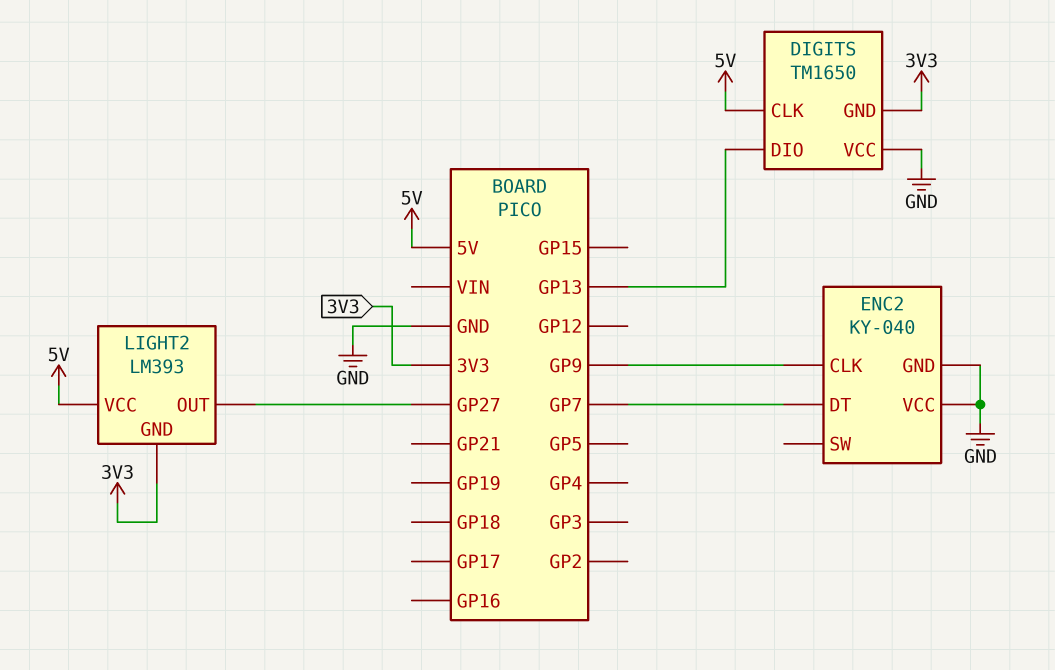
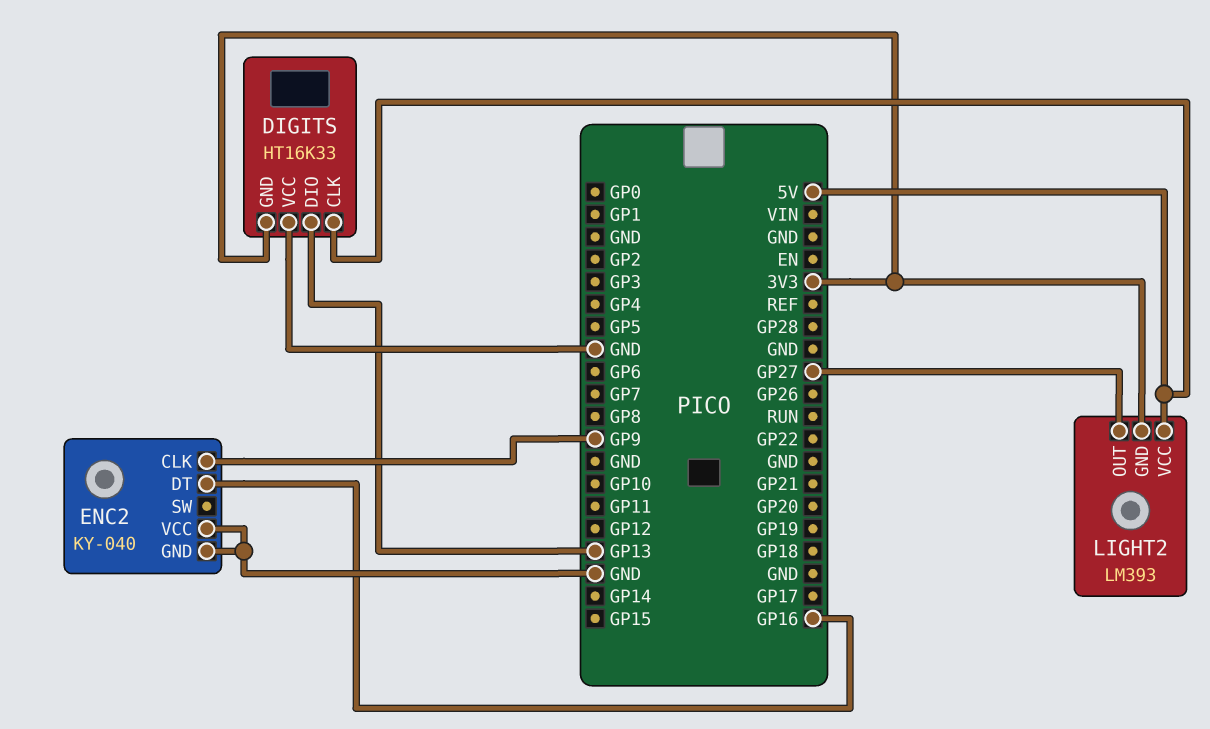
DIGITS: TM1650 -> HT16K33
ENC2 pin DT: GP7 -> GP16

